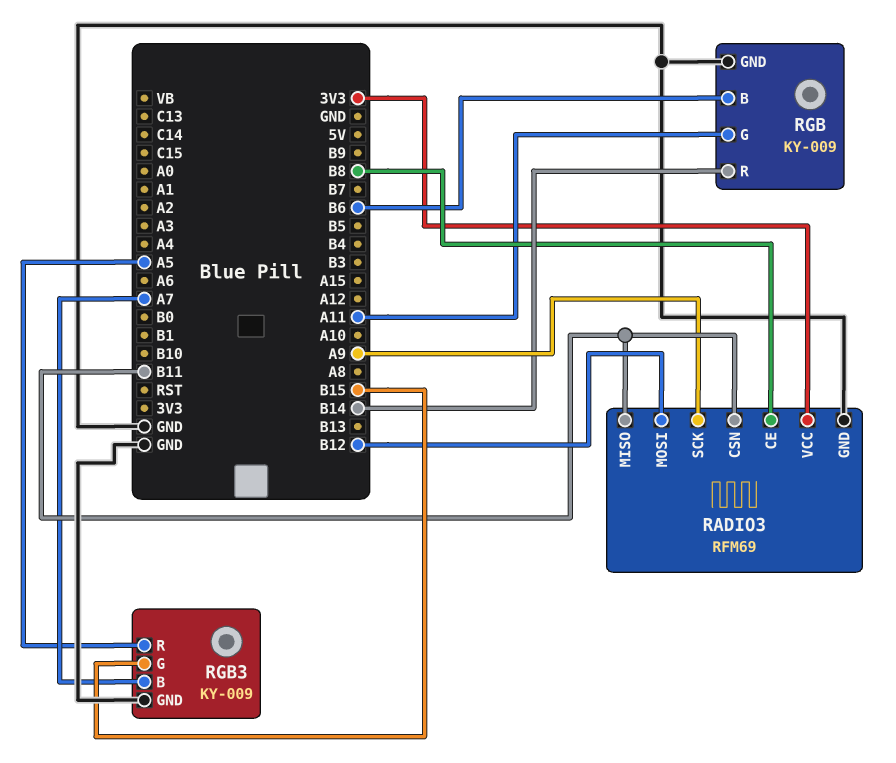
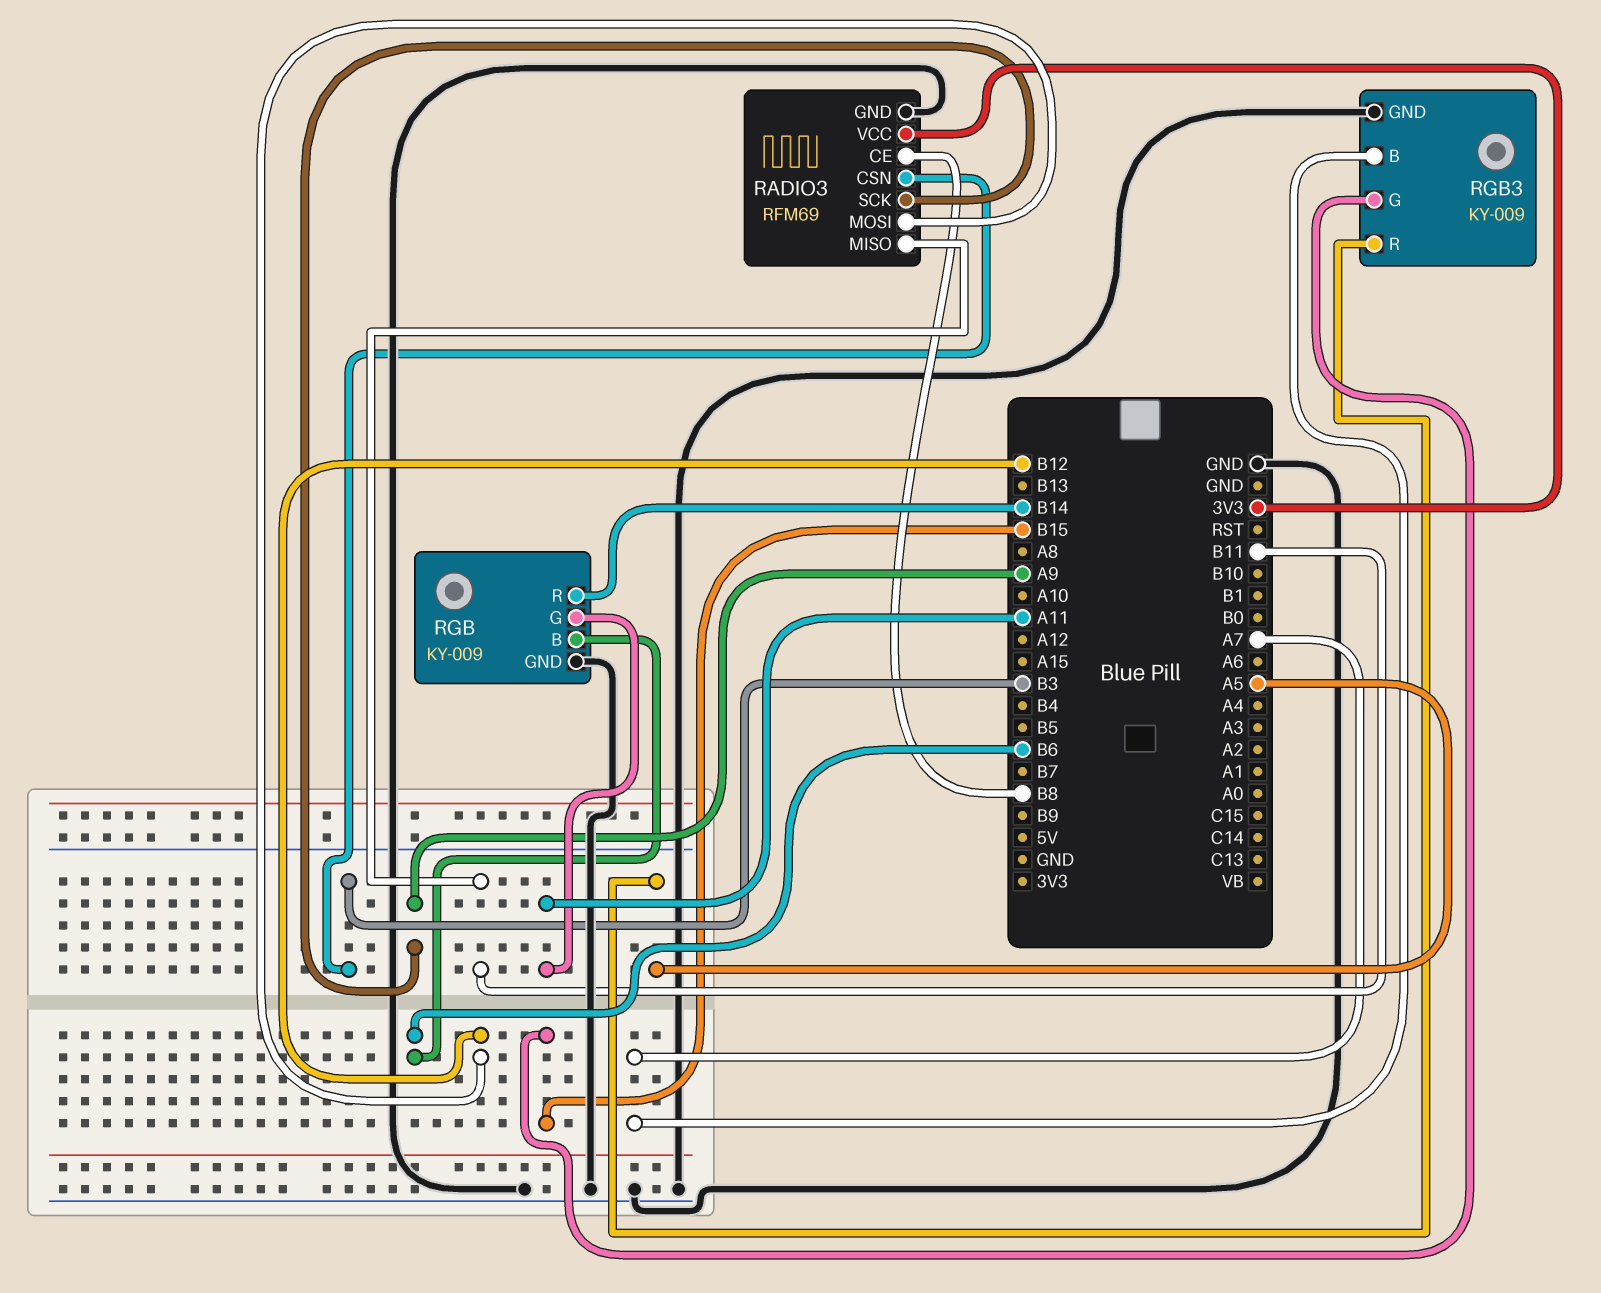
RADIO3 pin CSN: B11 -> B3

